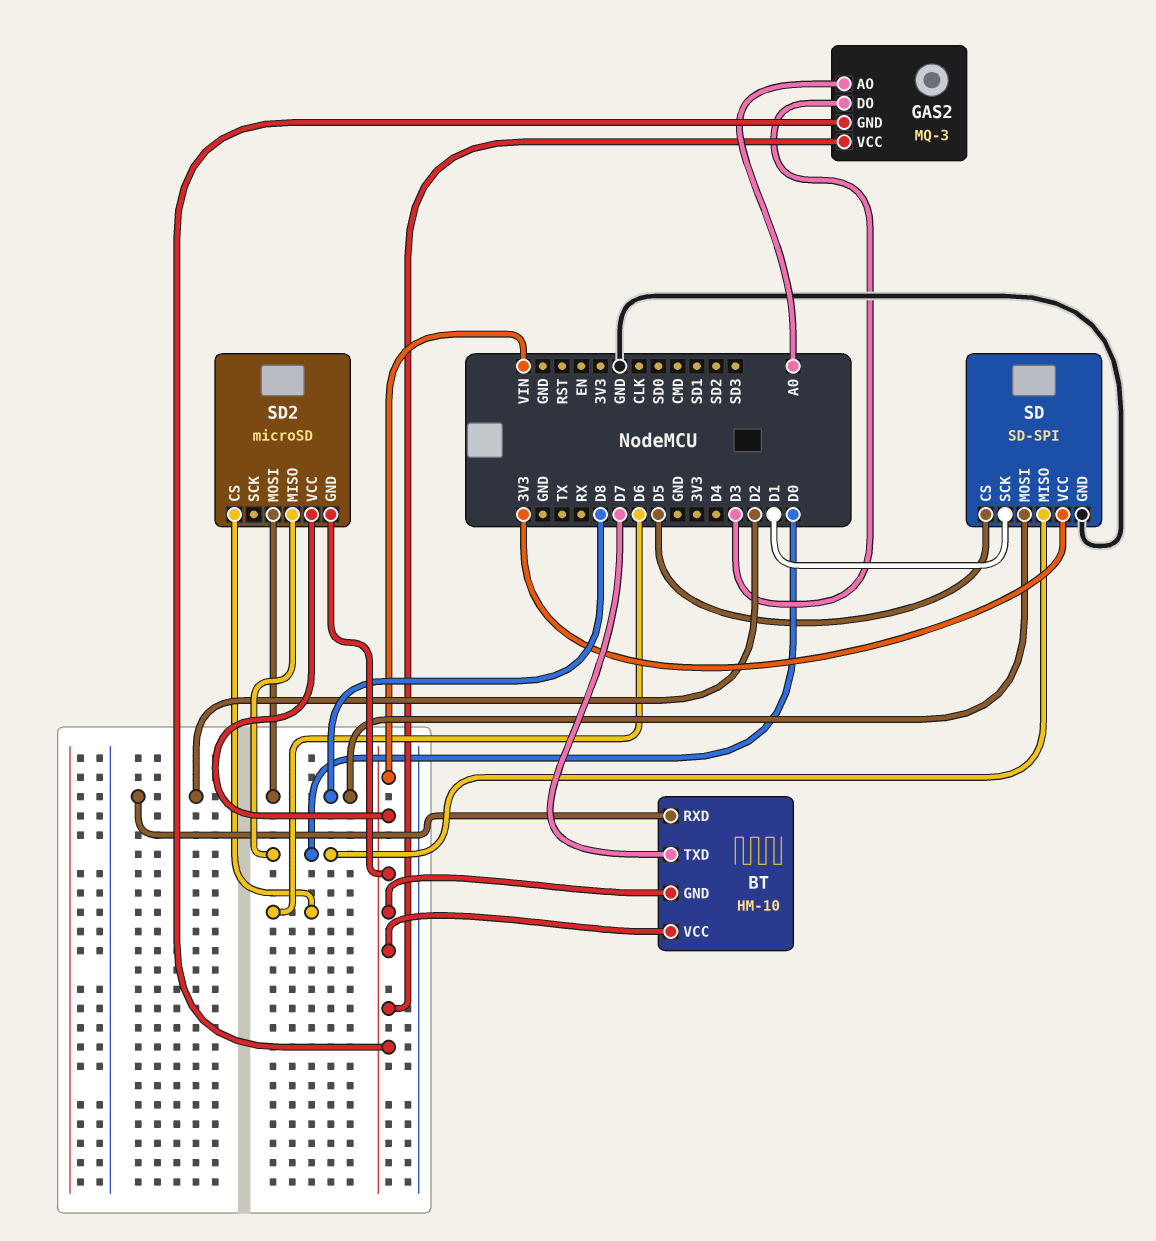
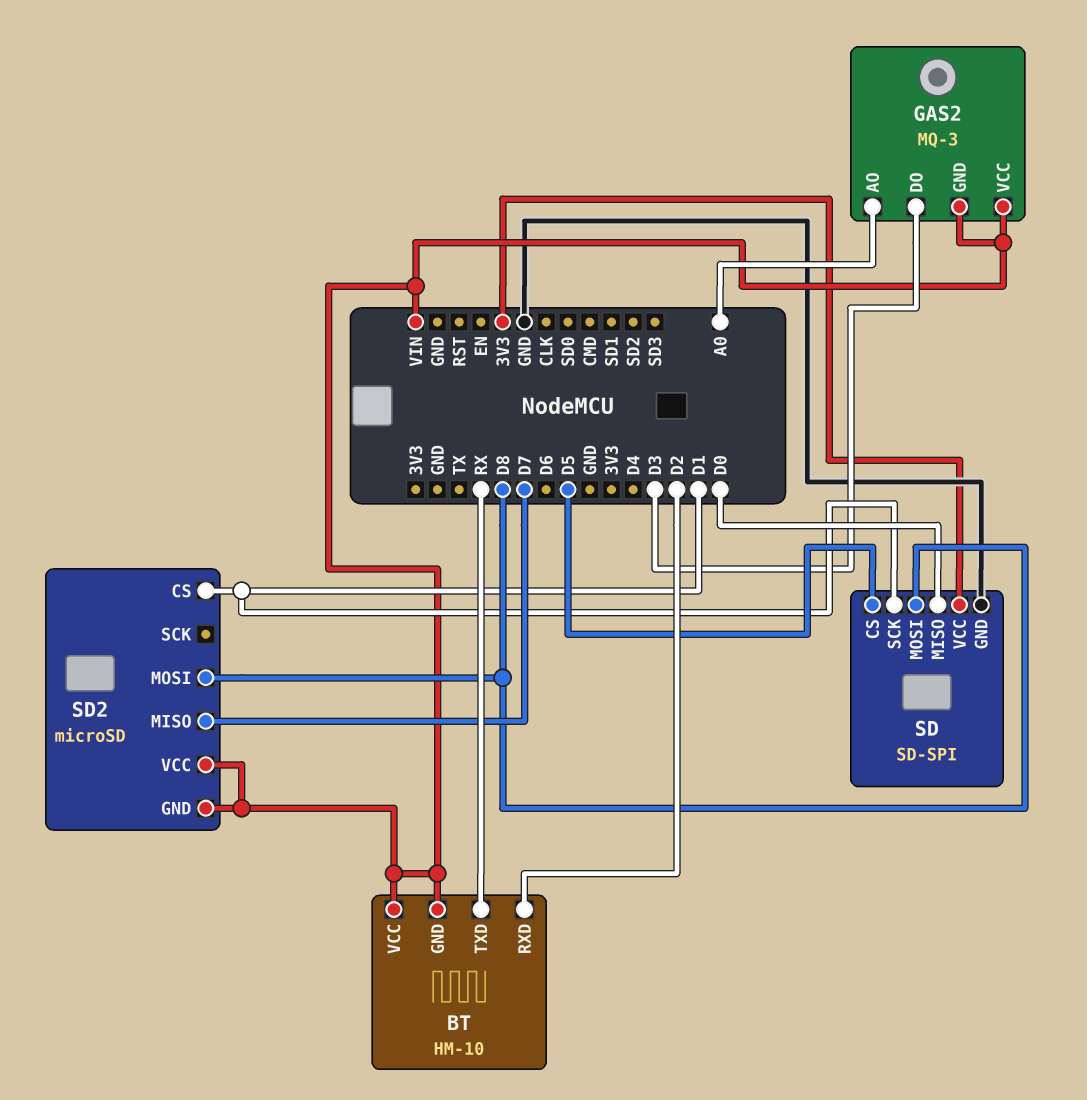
BT pin TXD: D7 -> RX
SD2 pin CS: D6 -> D1
SD2 pin MISO: D0 -> D7

